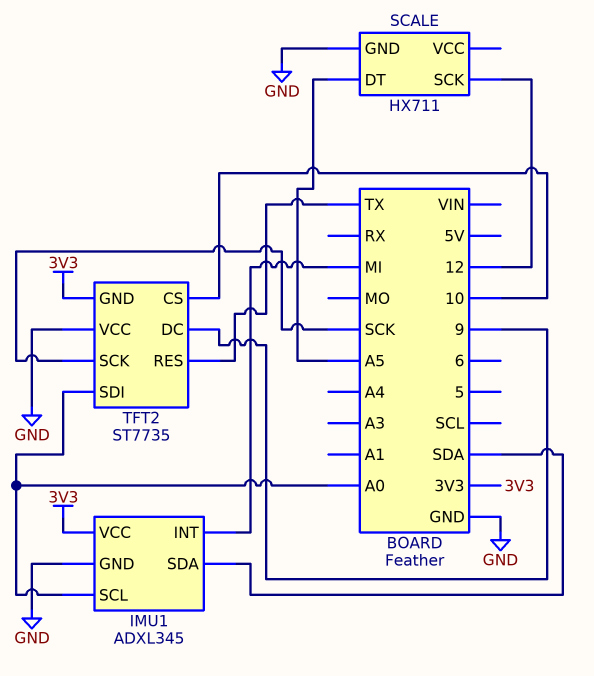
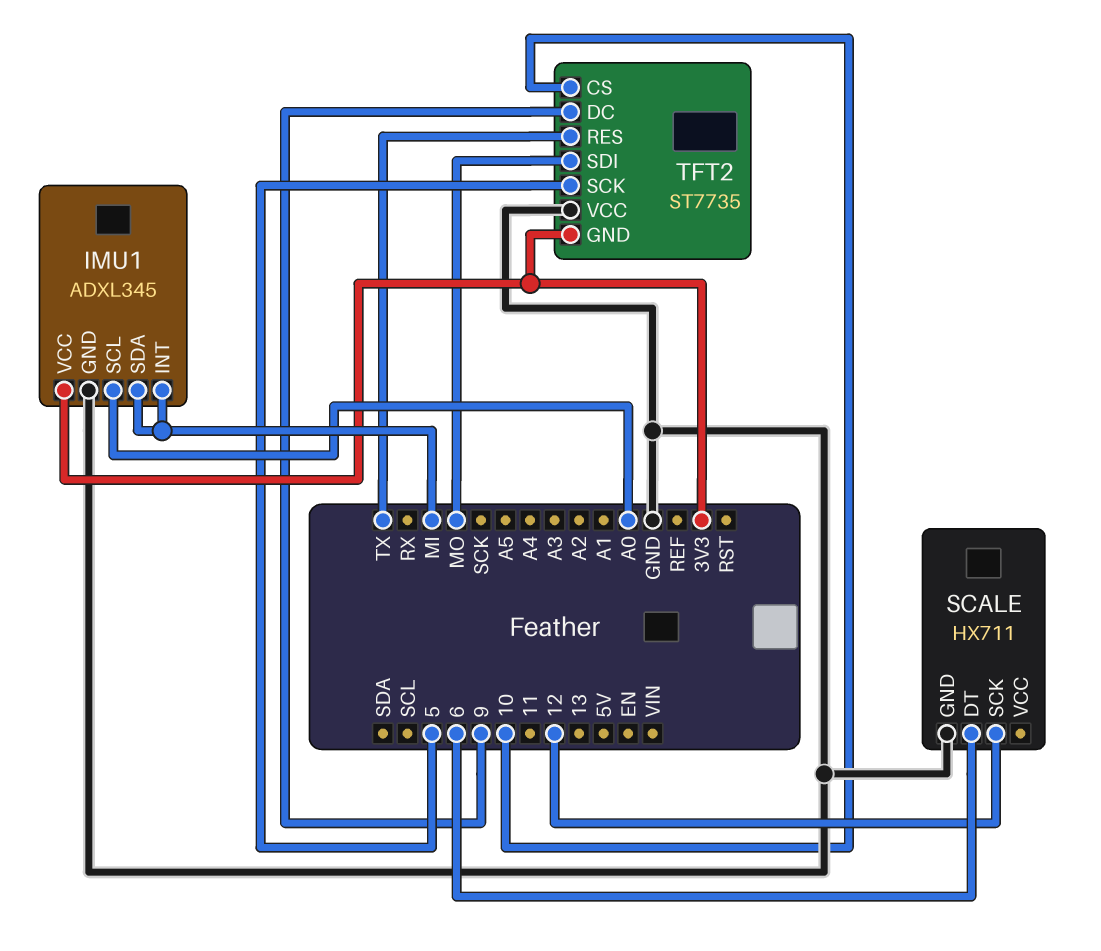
IMU1 pin SDA: SDA -> MI
SCALE pin DT: A5 -> 6
TFT2 pin SCK: SCK -> 5
TFT2 pin SDI: A0 -> MO

